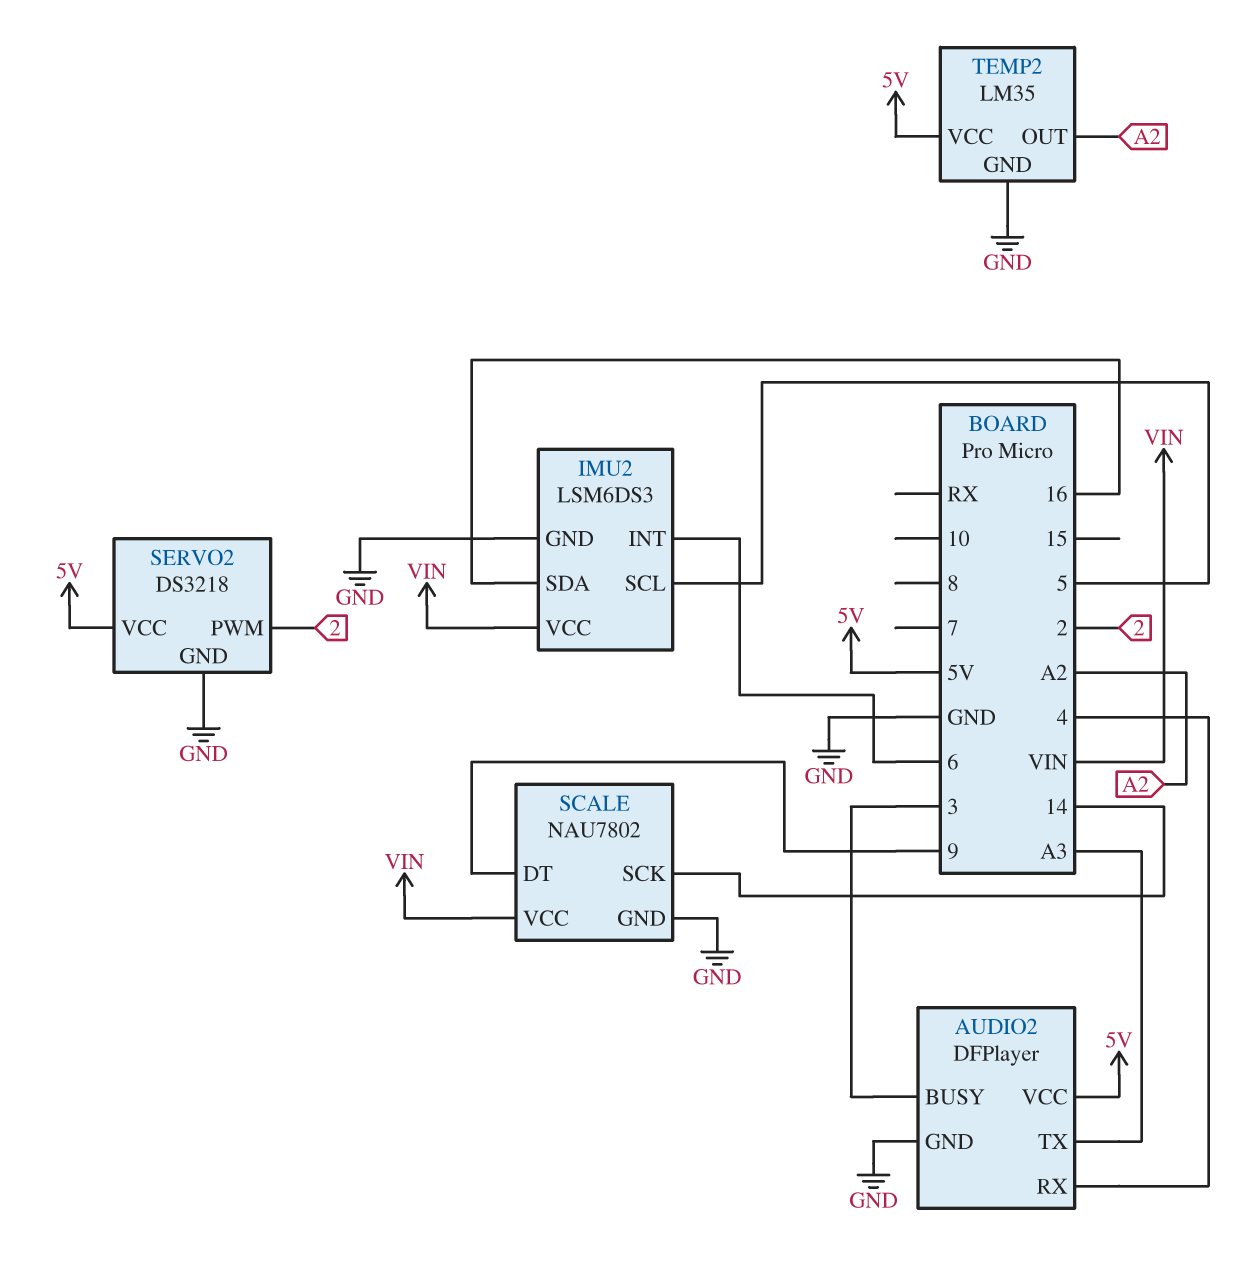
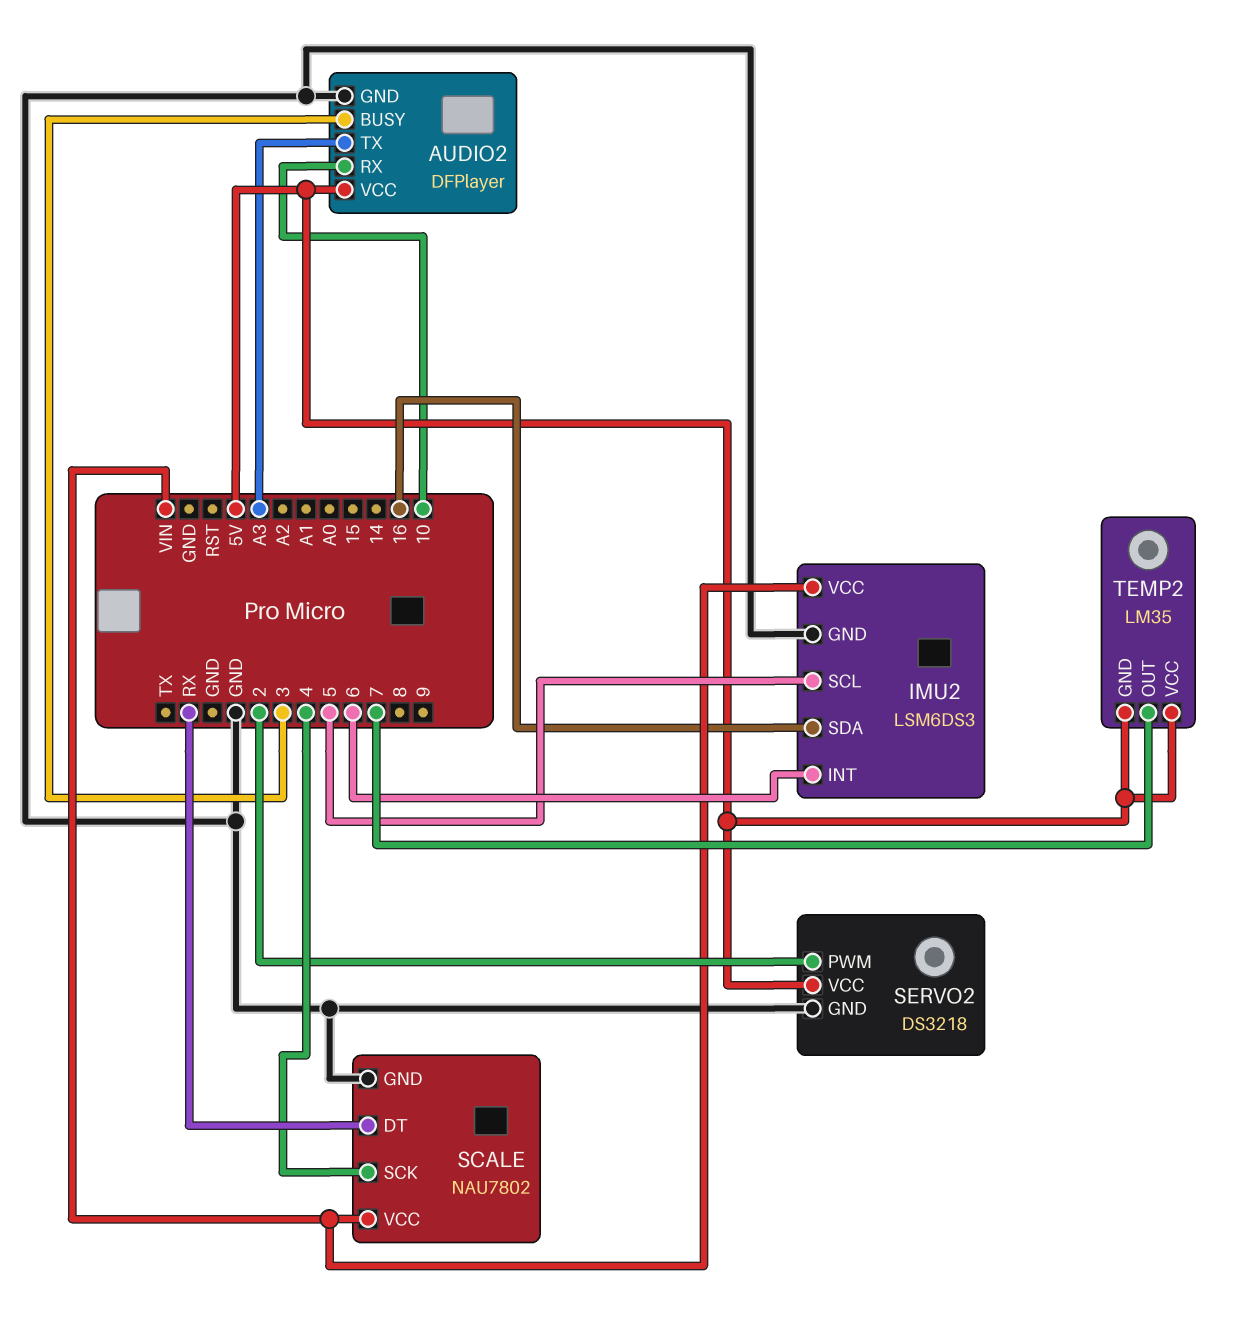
AUDIO2 pin RX: 4 -> 10
SCALE pin DT: 9 -> RX
SCALE pin SCK: 14 -> 4
TEMP2 pin GND: GND -> 5V
TEMP2 pin OUT: A2 -> 7

